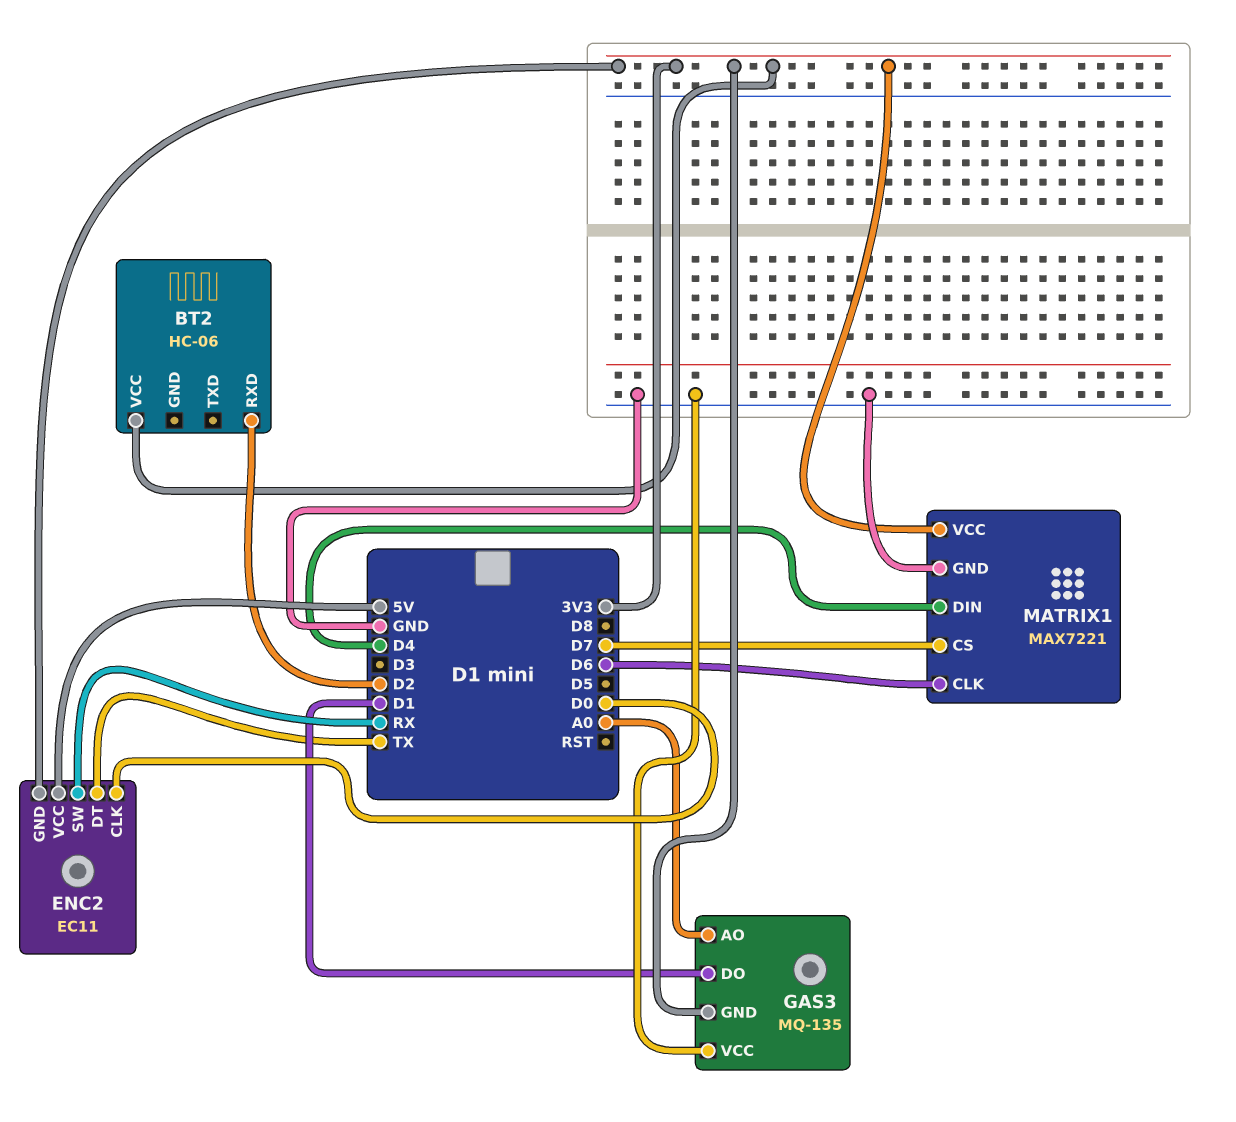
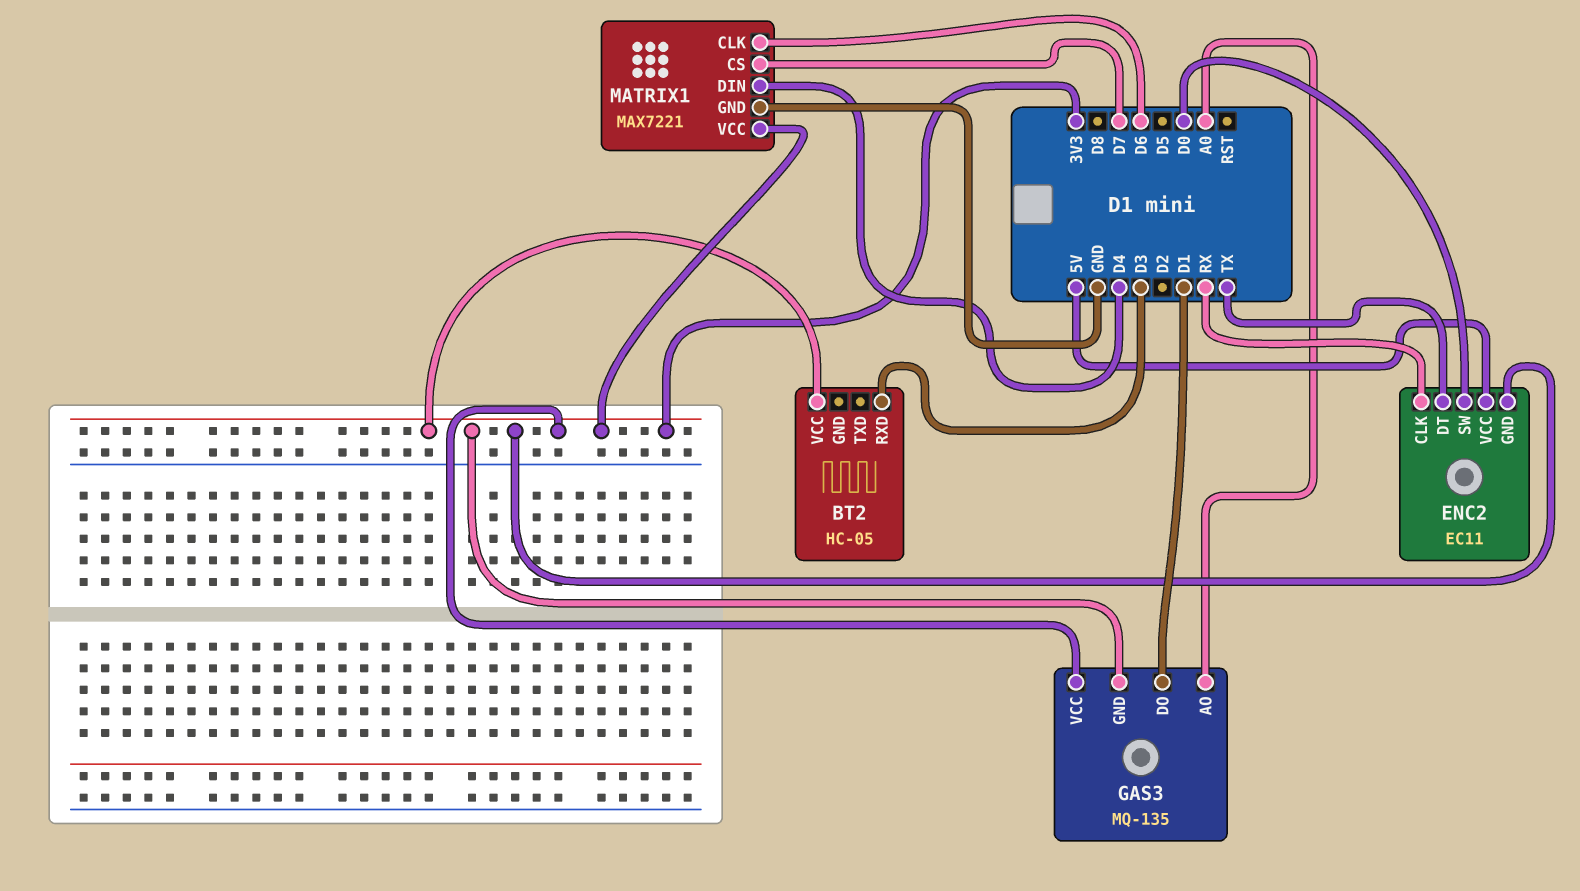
BT2: HC-06 -> HC-05
BT2 pin RXD: D2 -> D3
ENC2 pin CLK: D0 -> RX
ENC2 pin SW: RX -> D0
GAS3 pin VCC: GND -> 3V3

